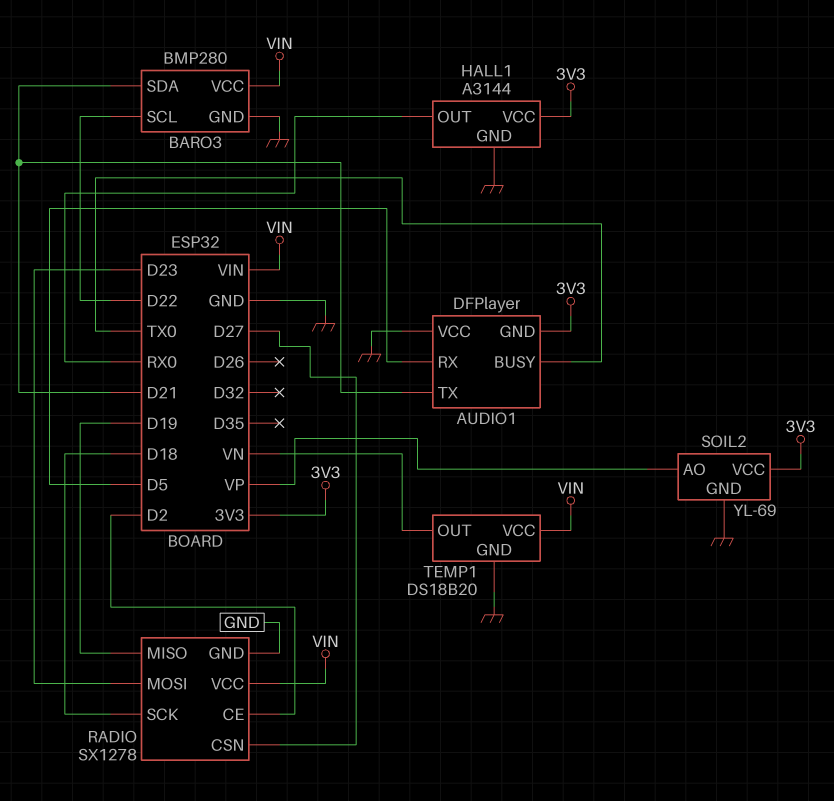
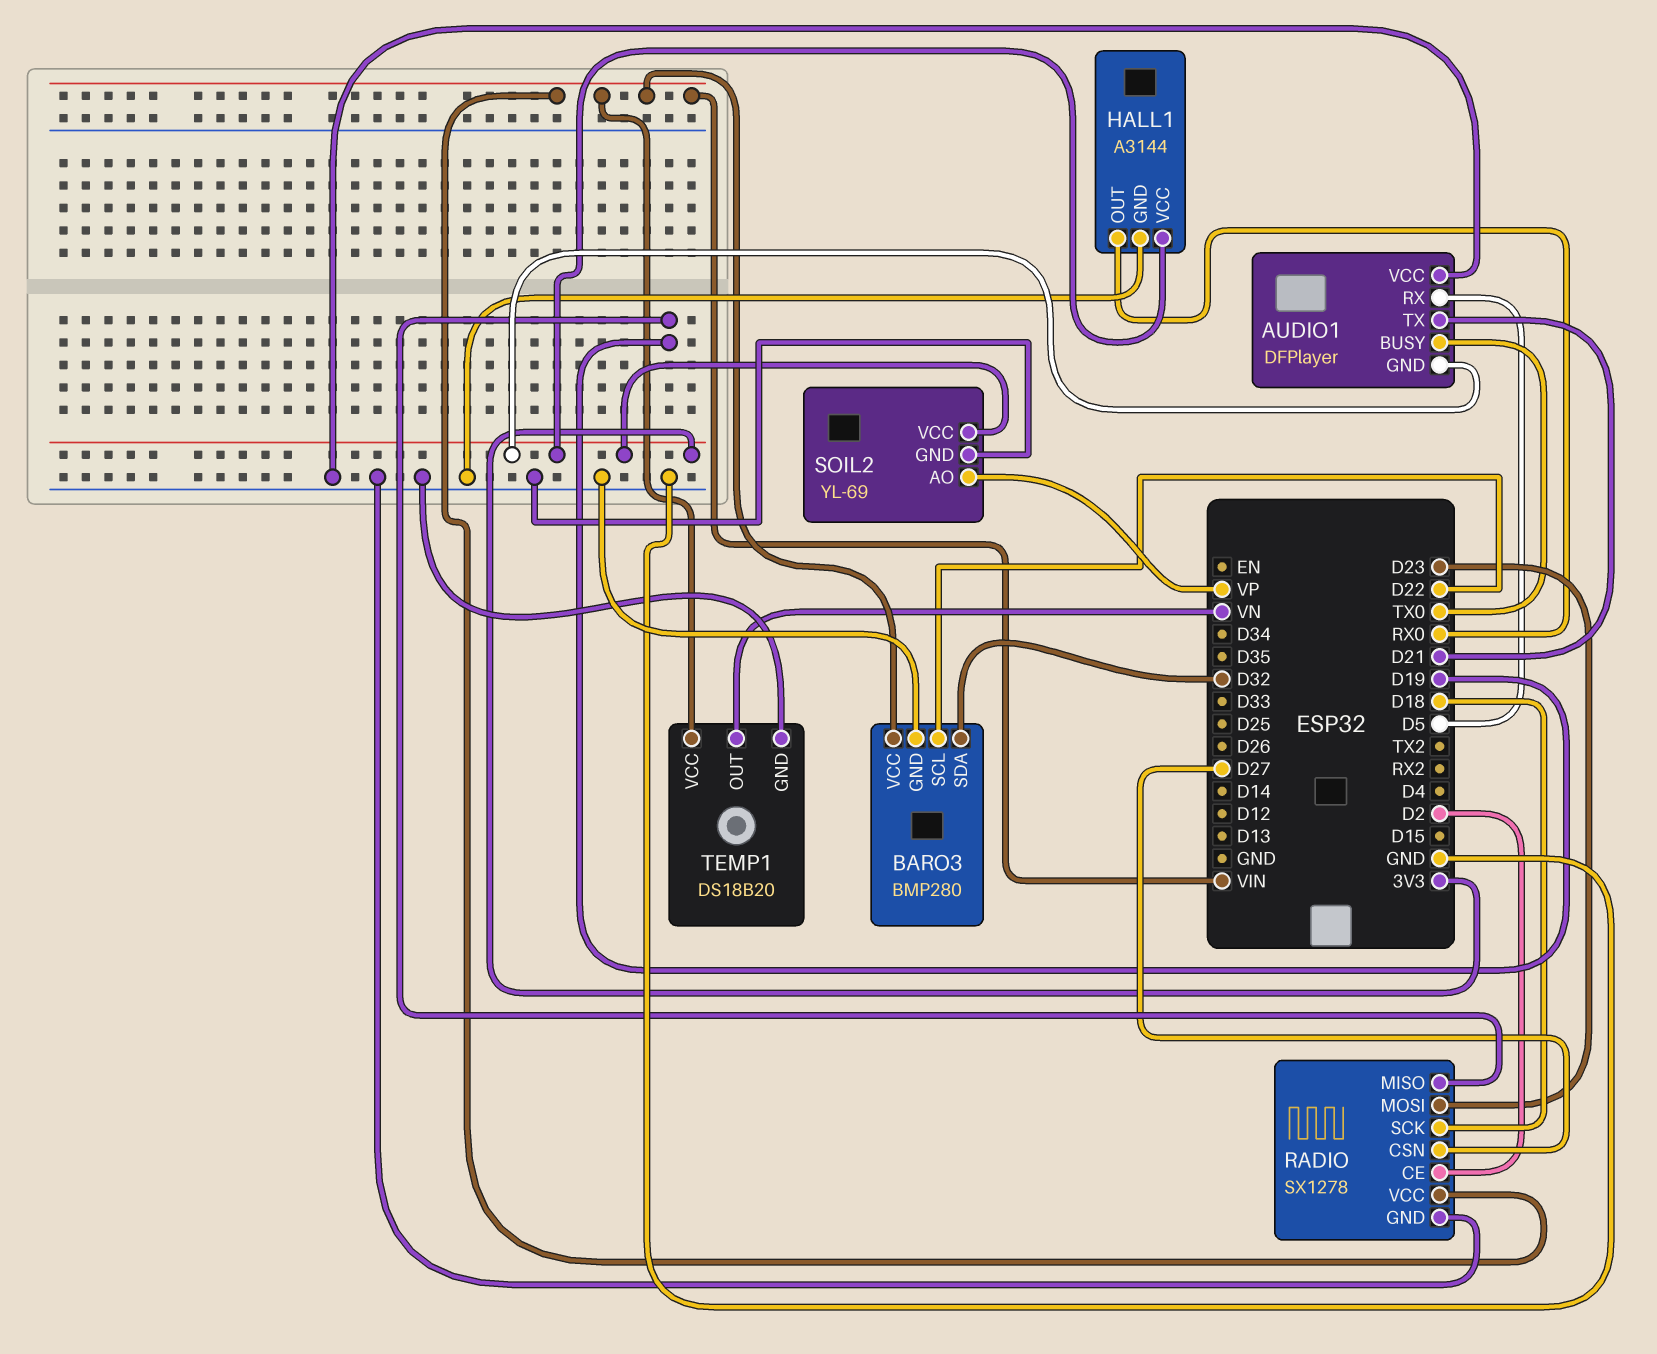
BARO3 pin SDA: D21 -> D32

